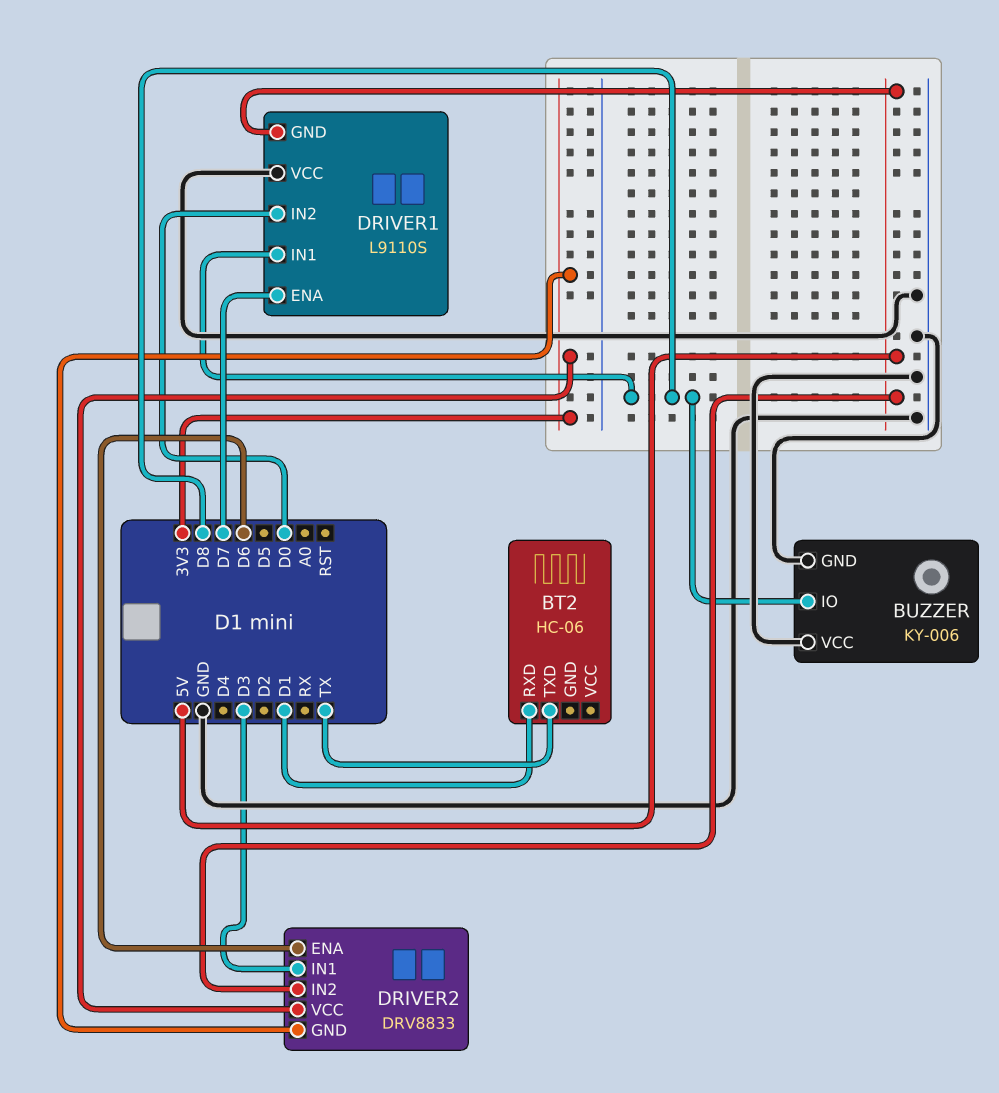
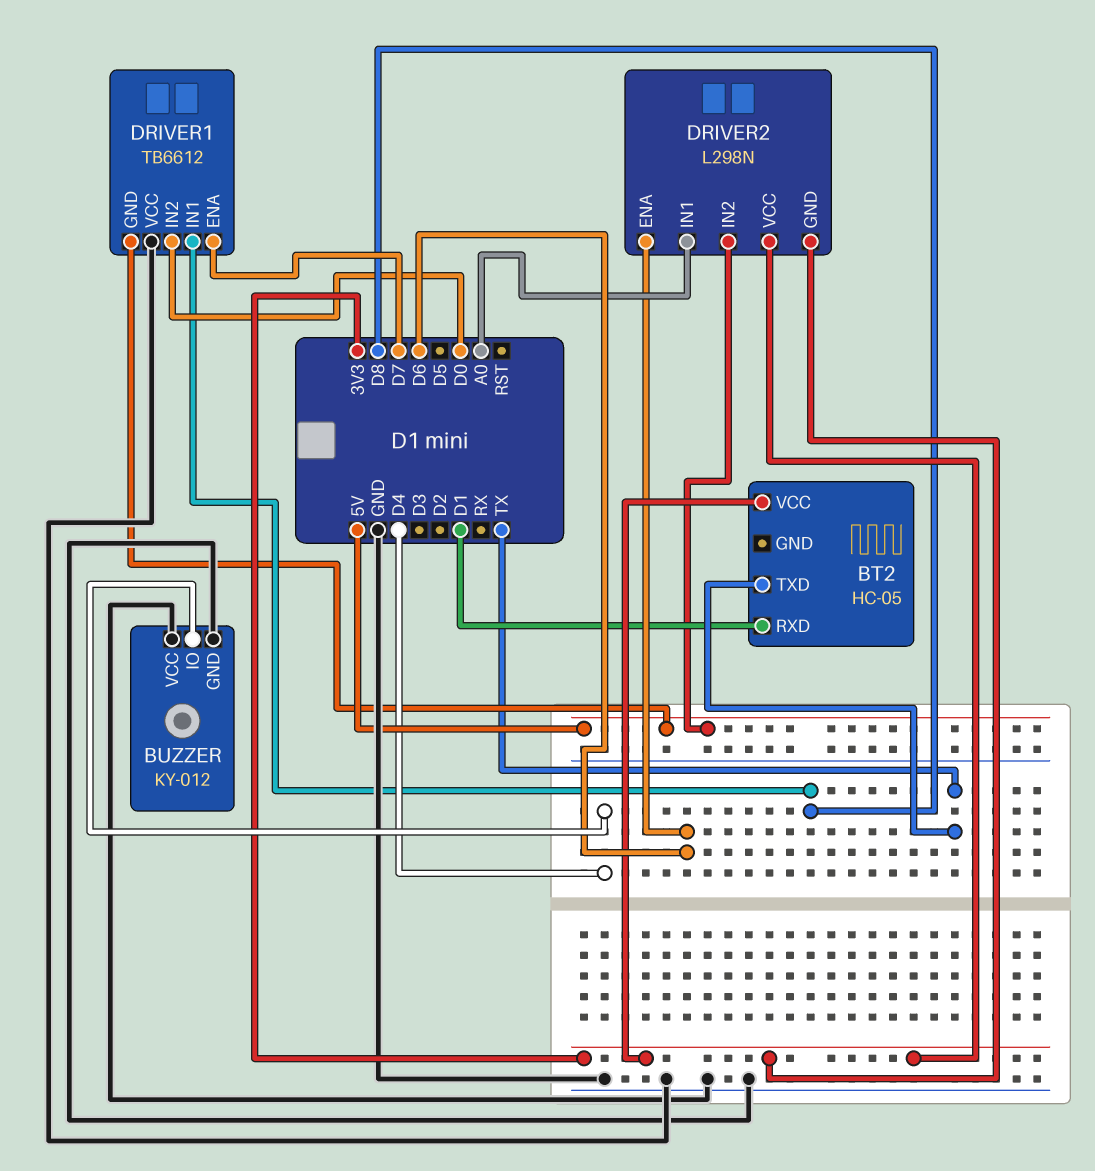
BT2: HC-06 -> HC-05
BT2 pin VCC: none -> 3V3
BUZZER: KY-006 -> KY-012
BUZZER pin IO: D8 -> D4
DRIVER1: L9110S -> TB6612
DRIVER2: DRV8833 -> L298N
DRIVER2 pin IN1: D3 -> A0

